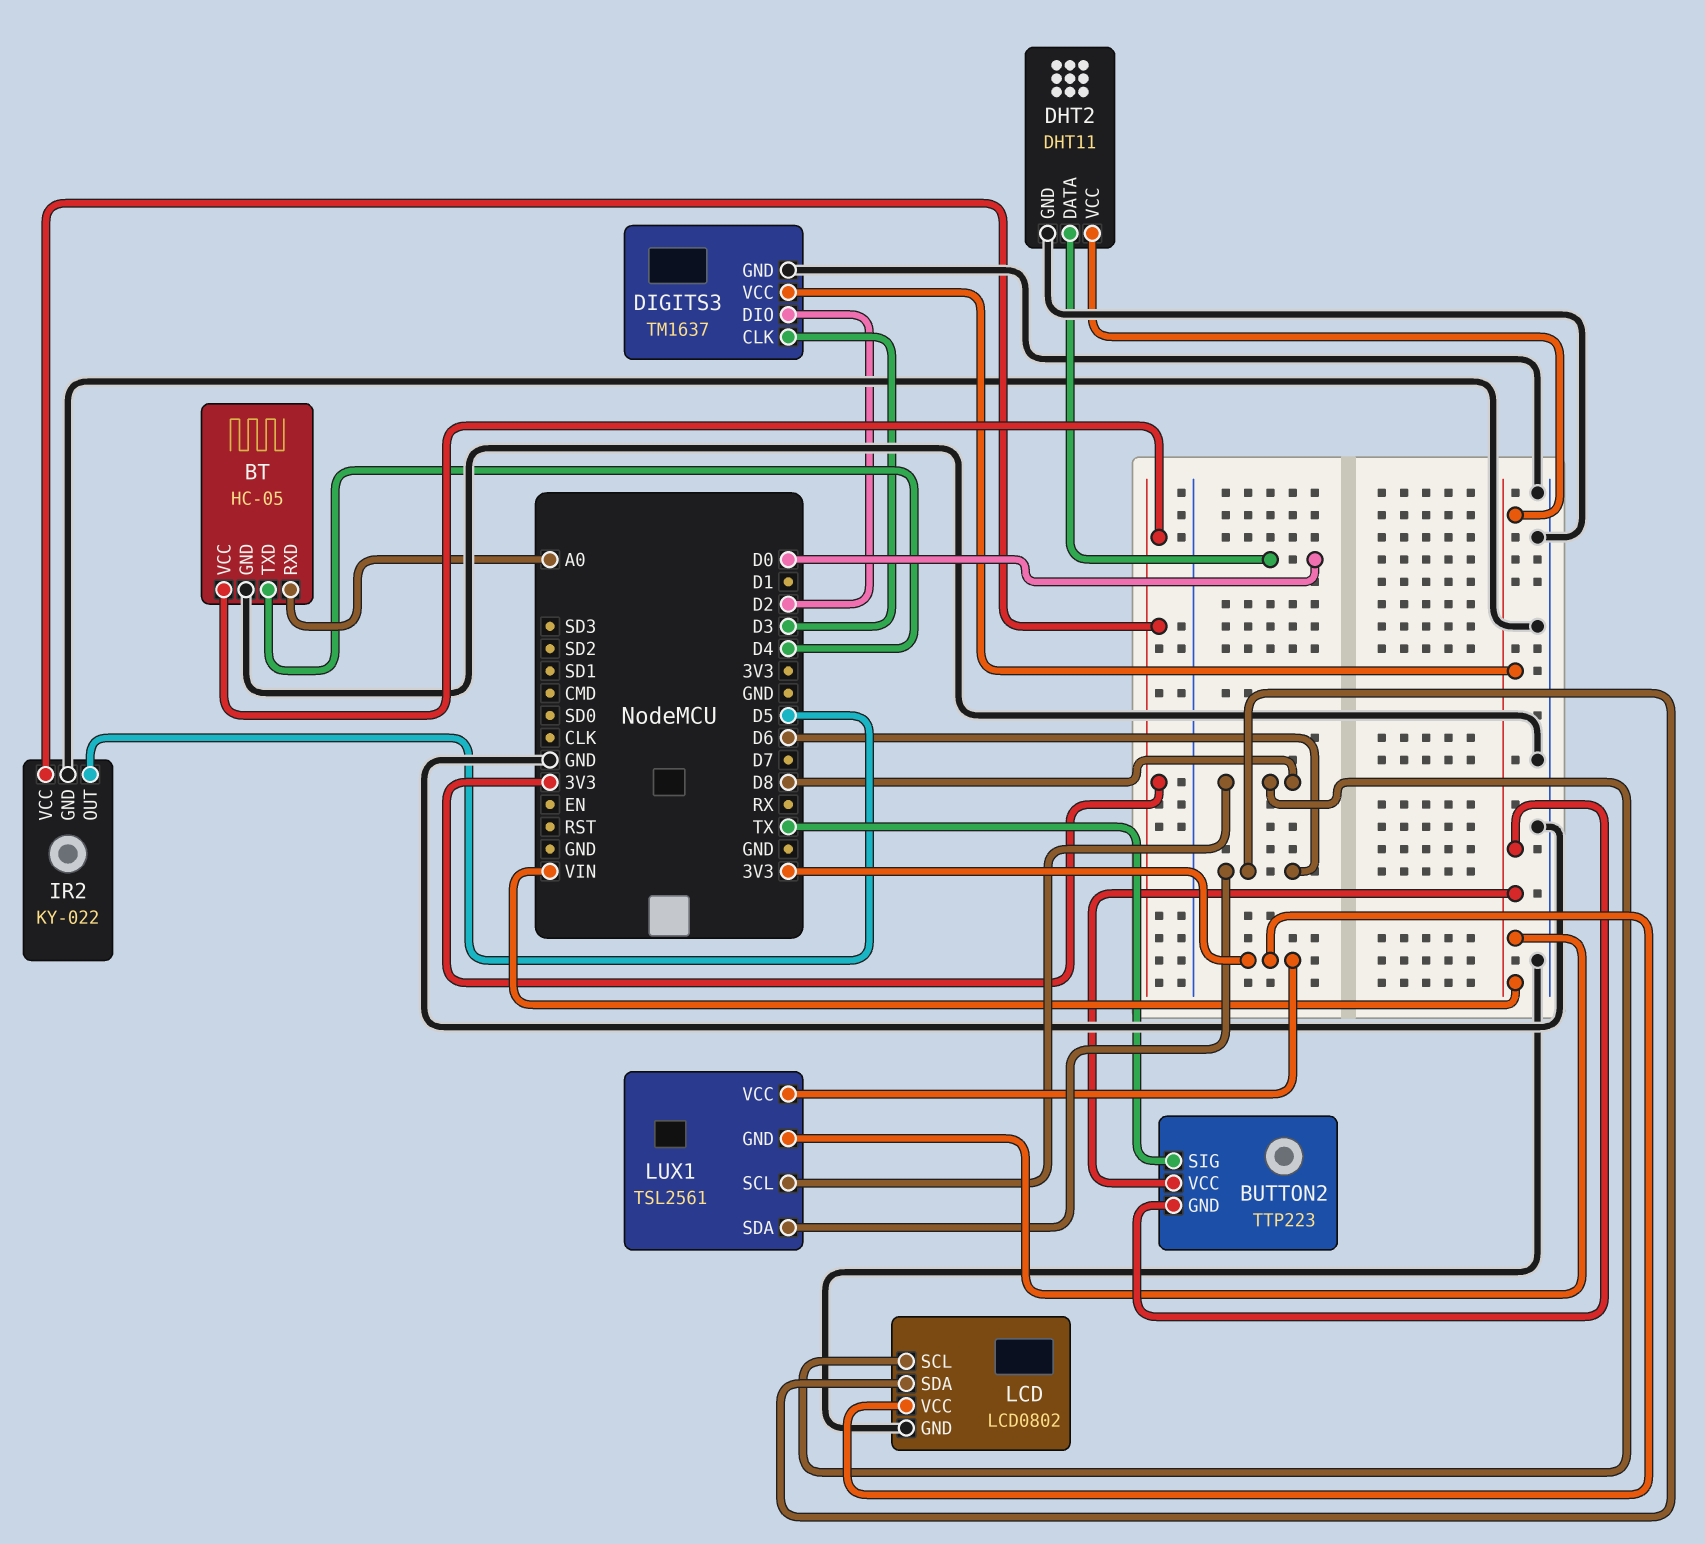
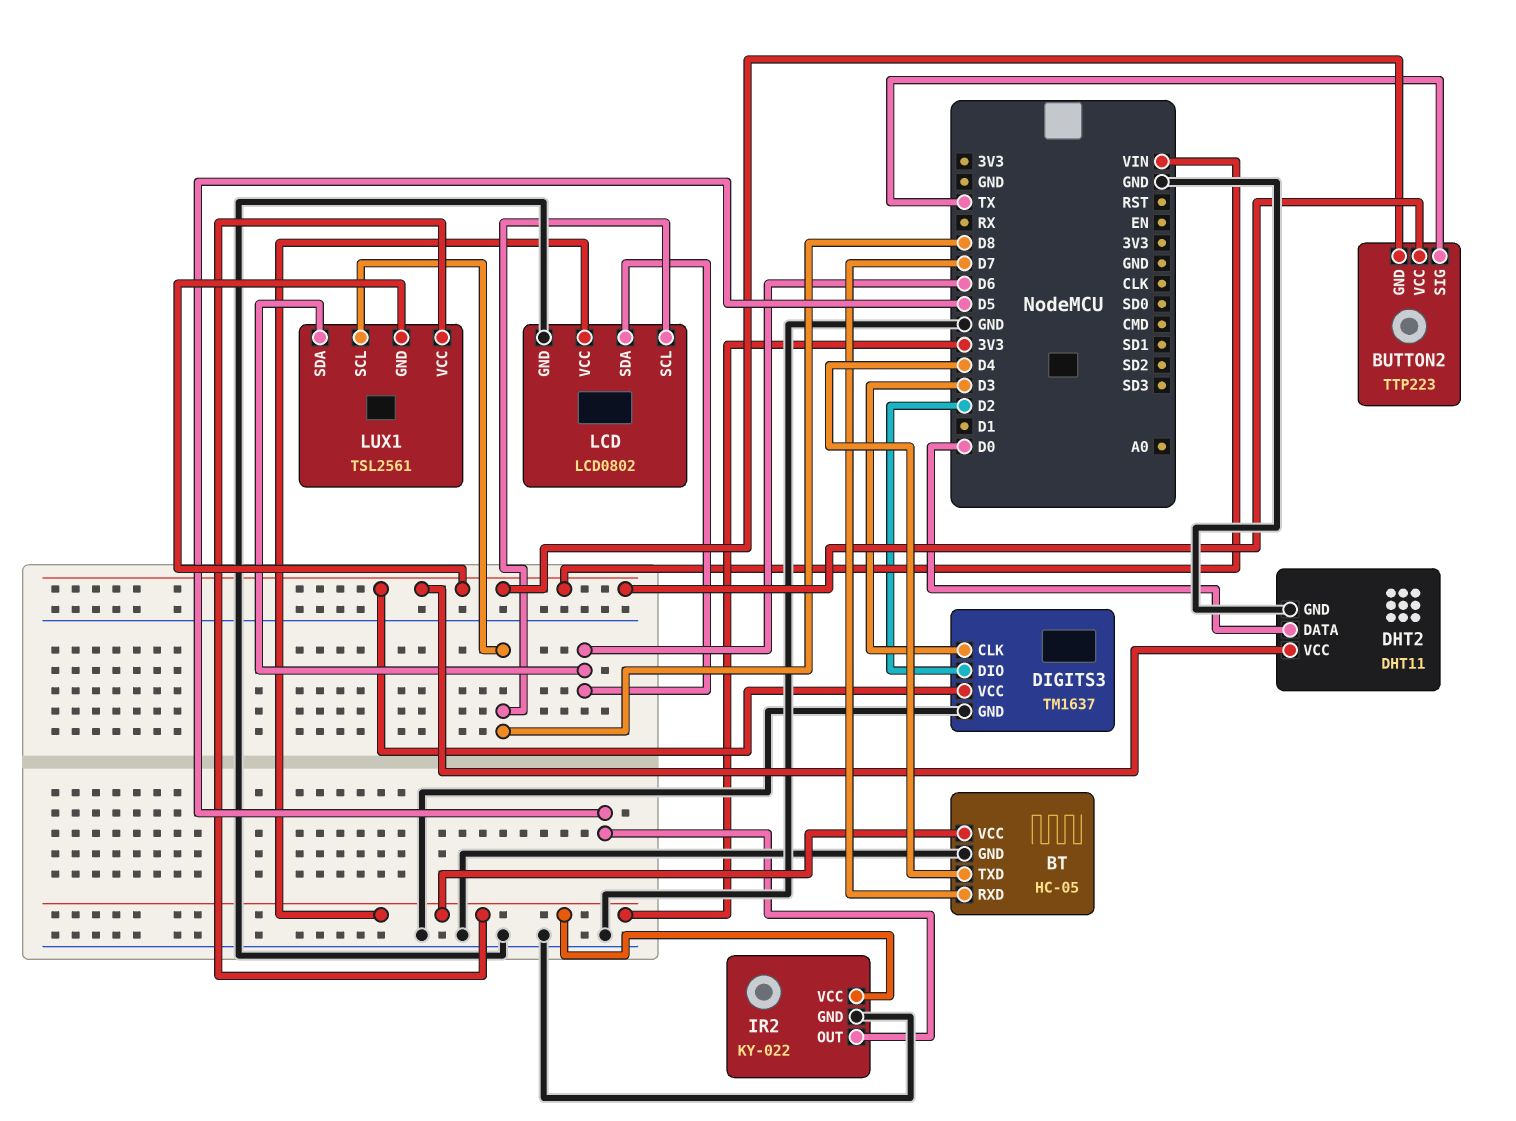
BT pin RXD: A0 -> D7

